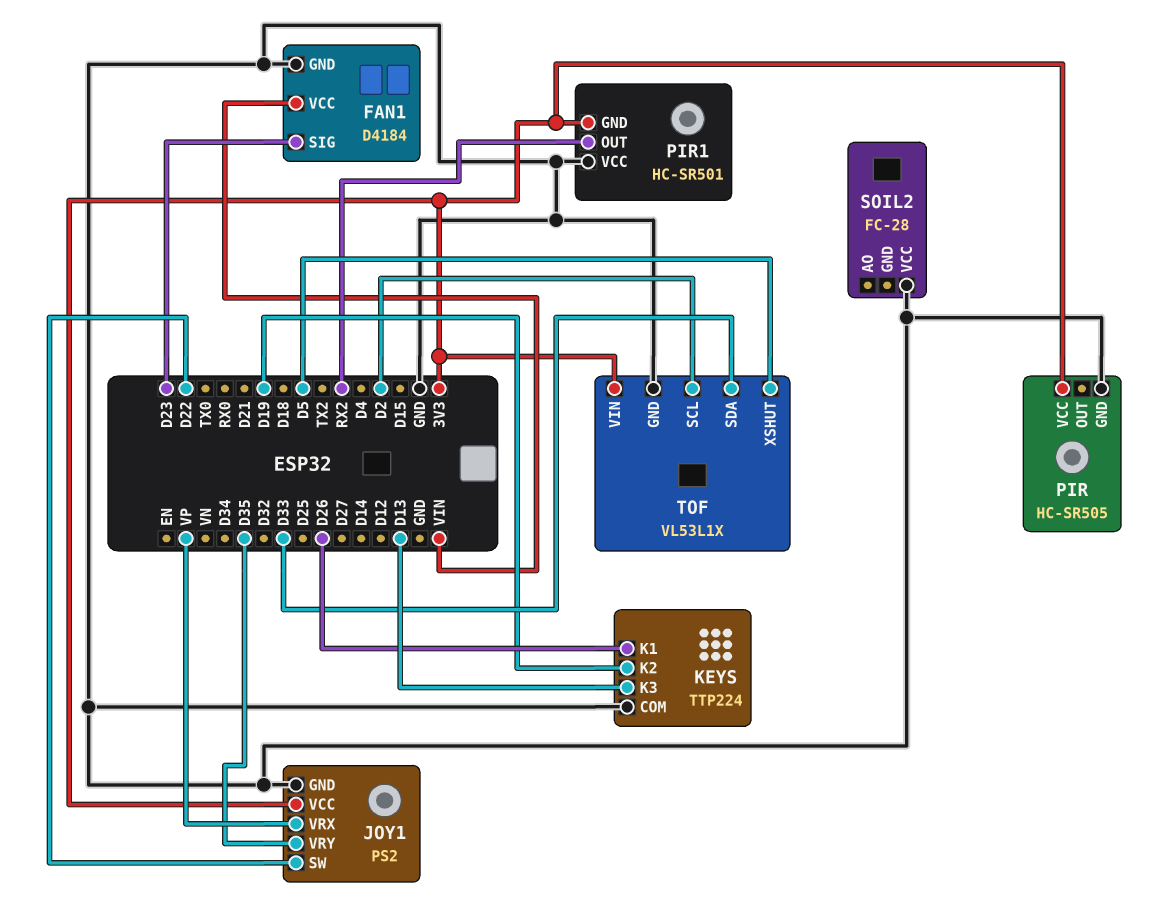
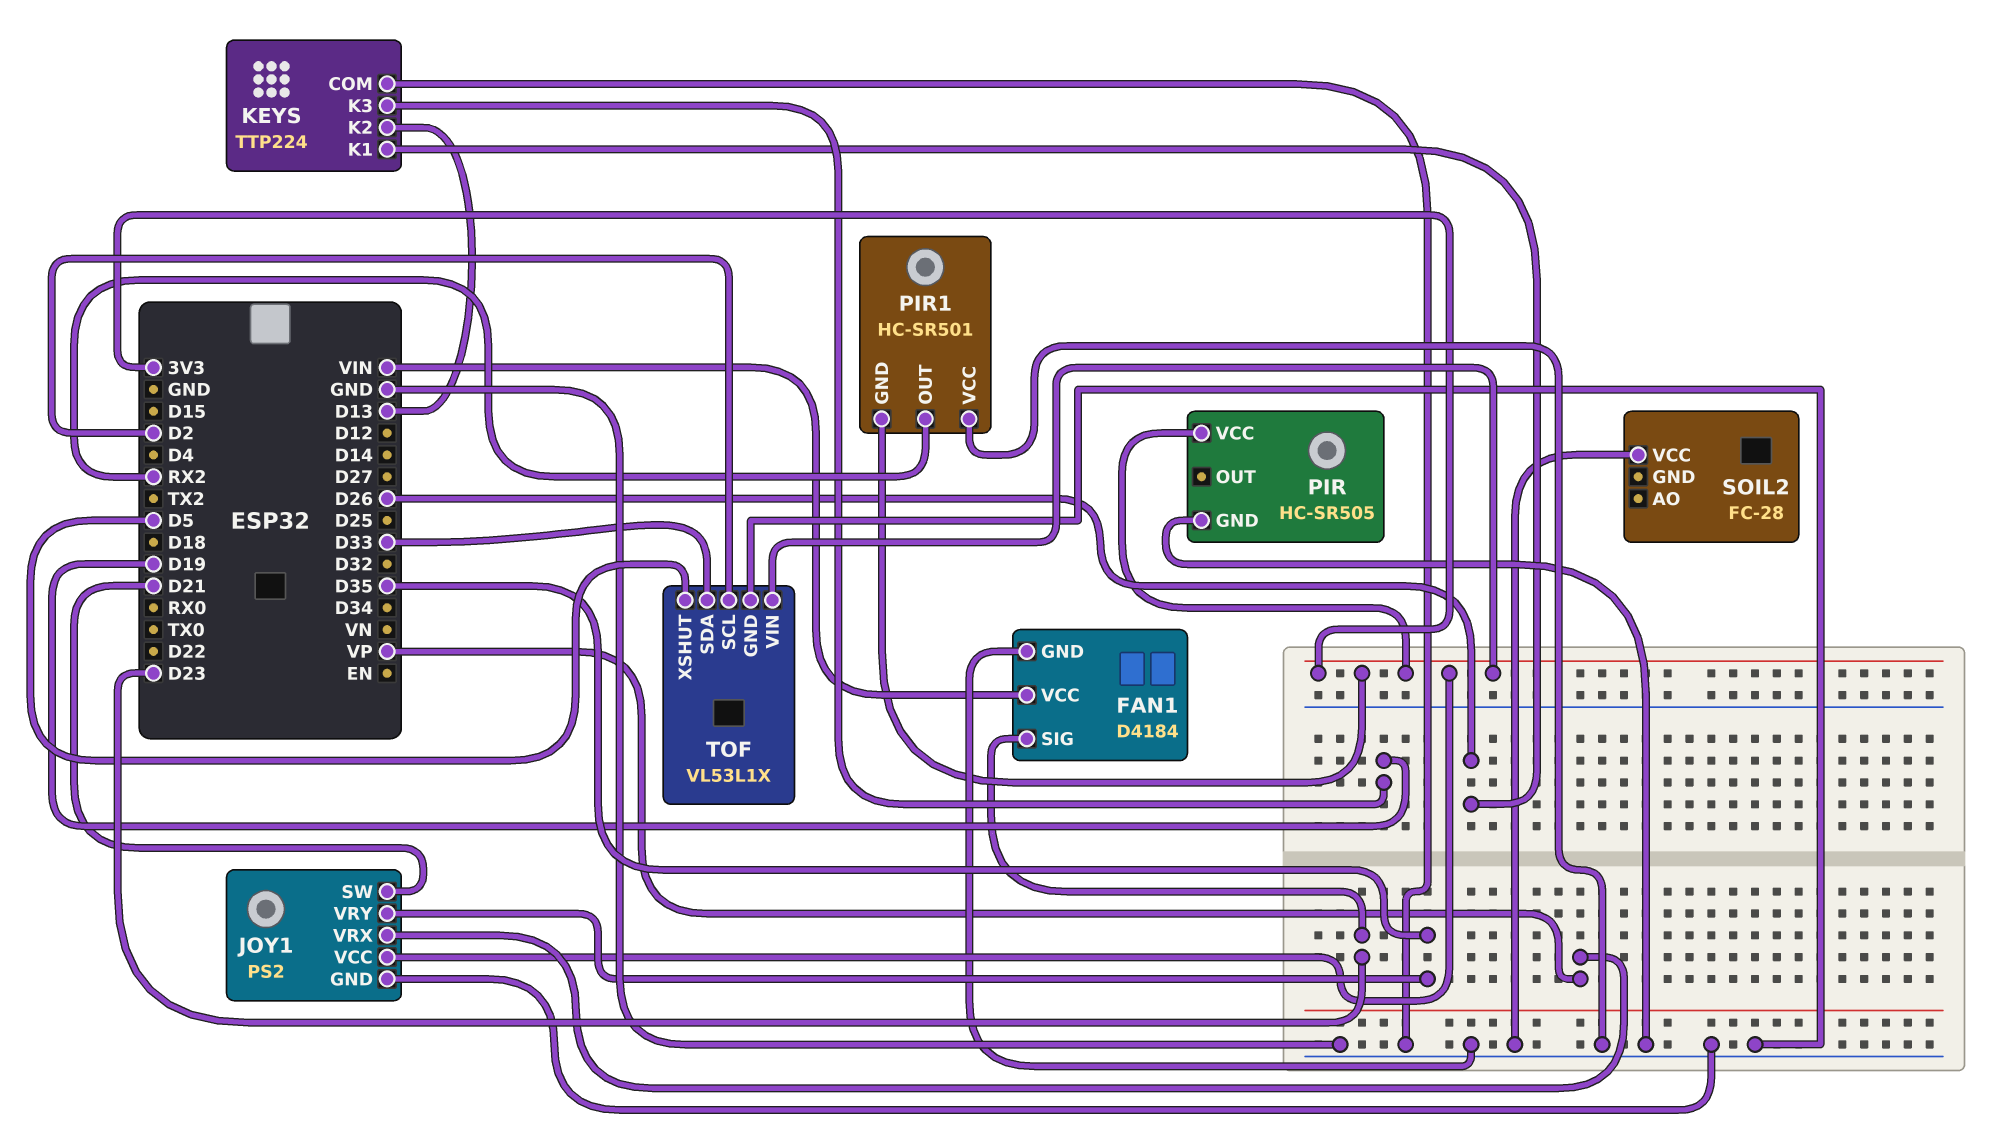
JOY1 pin SW: D22 -> D21
KEYS pin K2: D19 -> D13
KEYS pin K3: D13 -> D19

